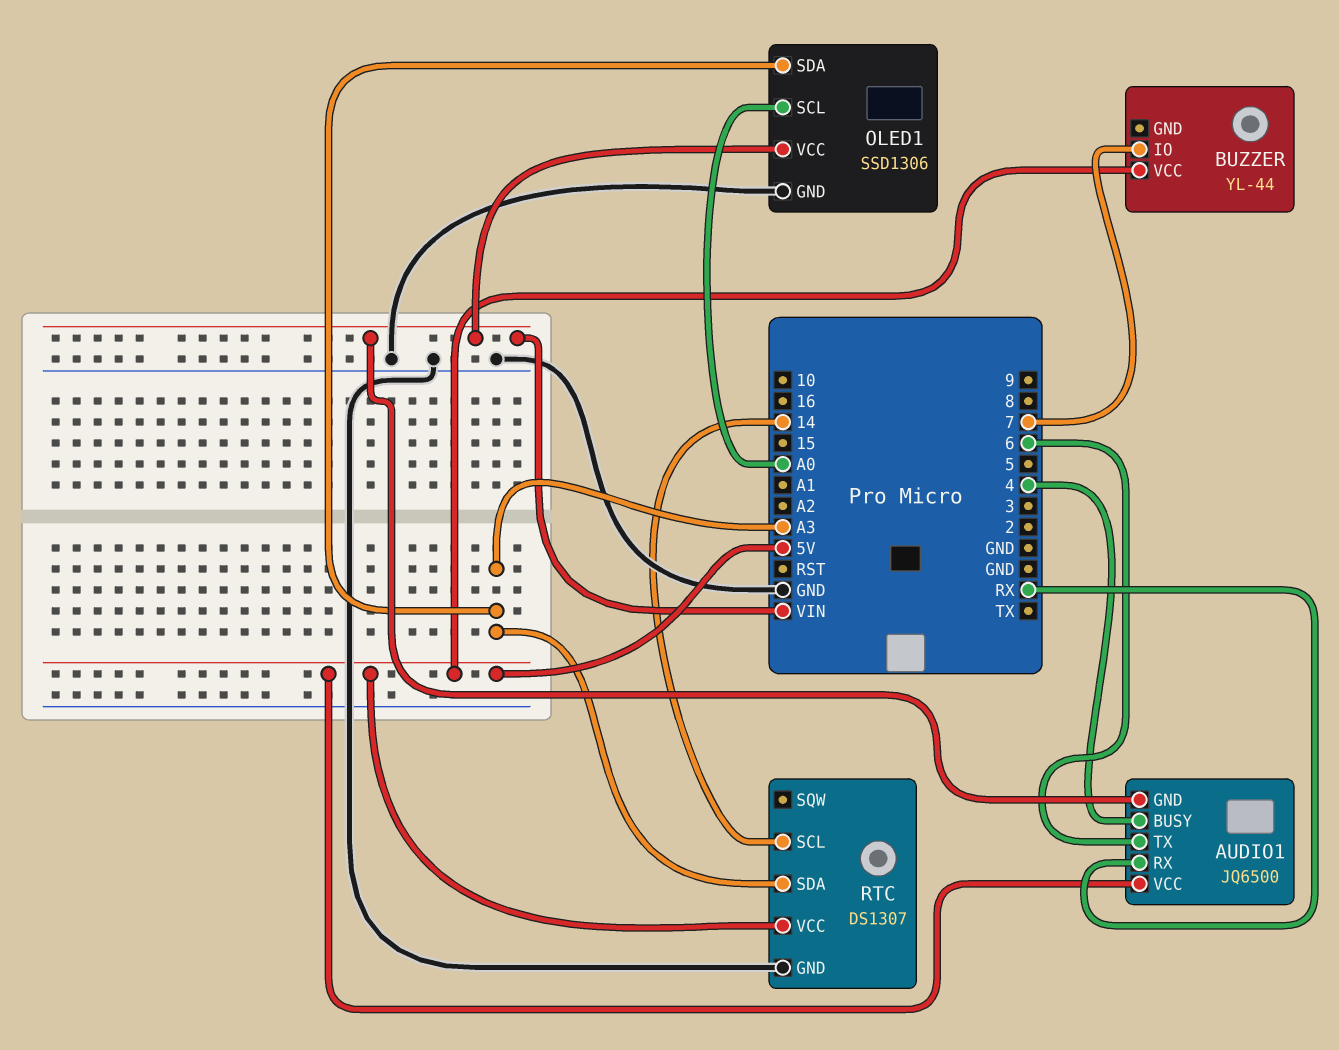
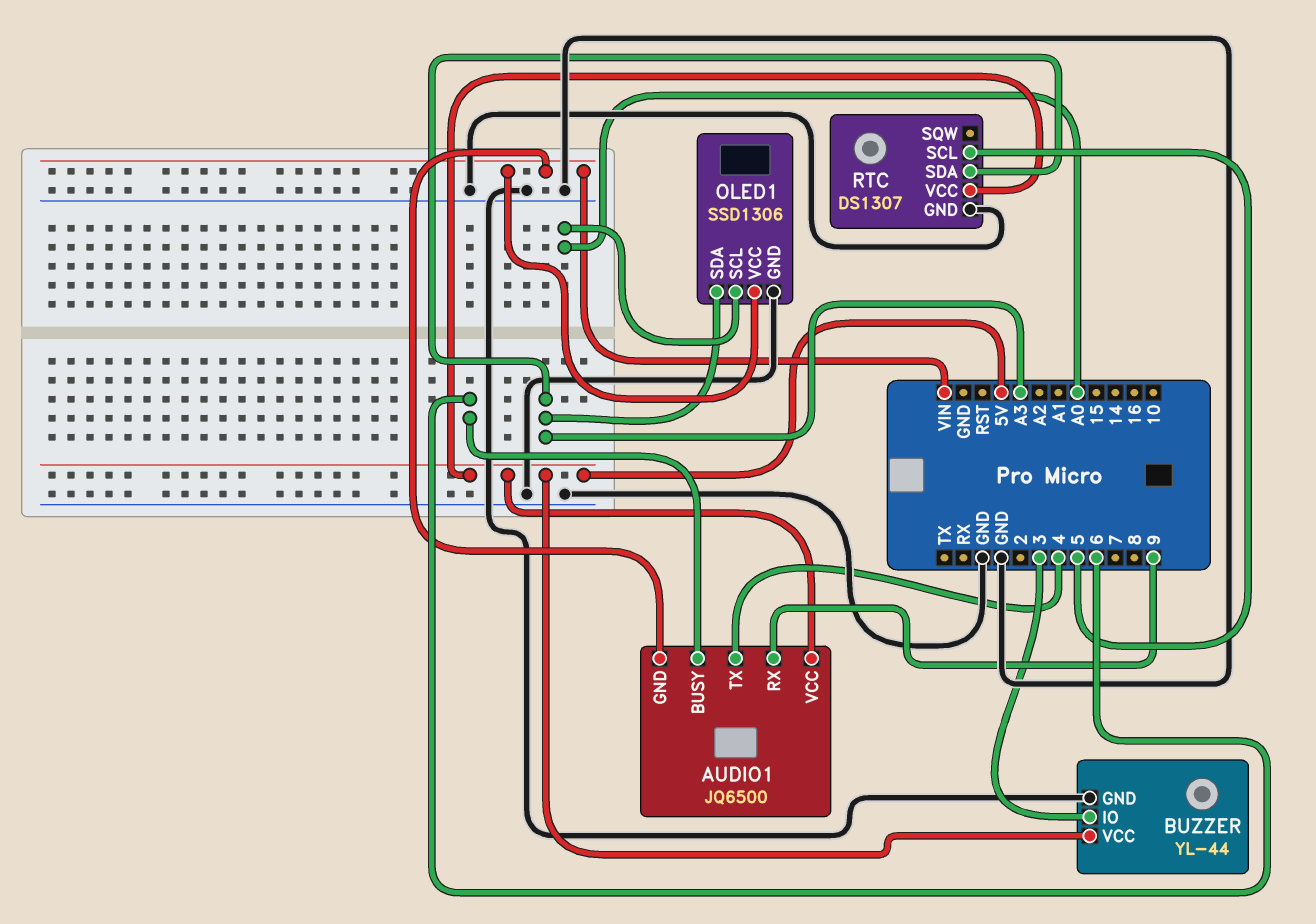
AUDIO1 pin BUSY: 4 -> 6
AUDIO1 pin RX: RX -> 9
AUDIO1 pin TX: 6 -> 4
BUZZER pin GND: none -> GND
BUZZER pin IO: 7 -> 3
RTC pin SCL: 14 -> 5

